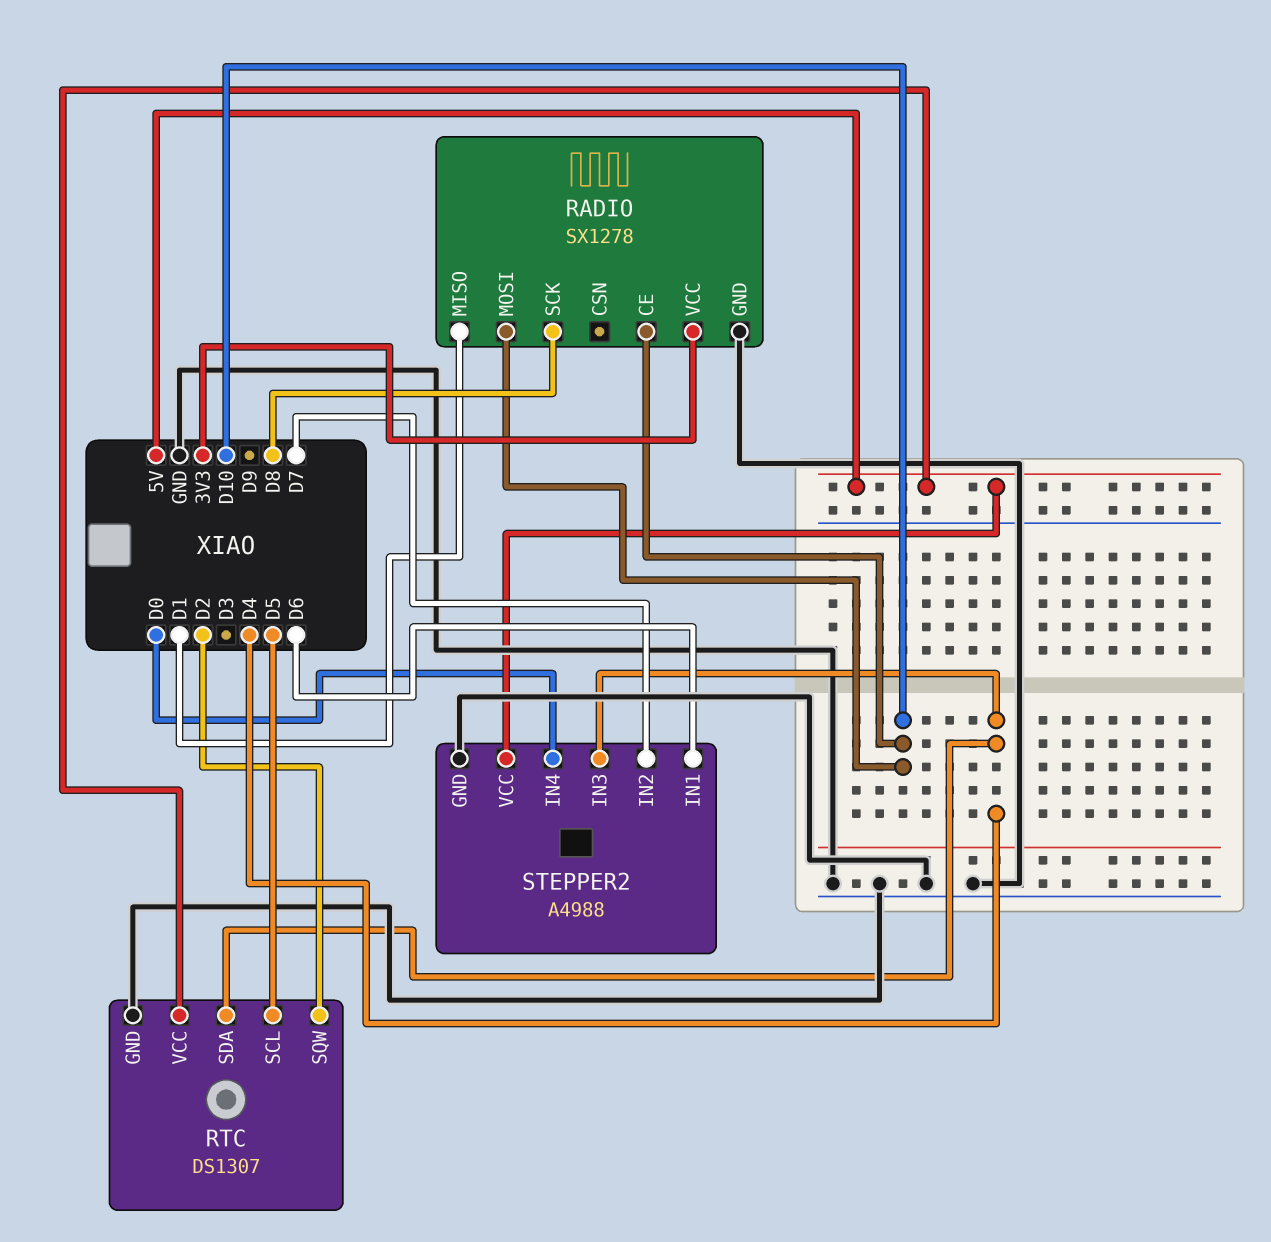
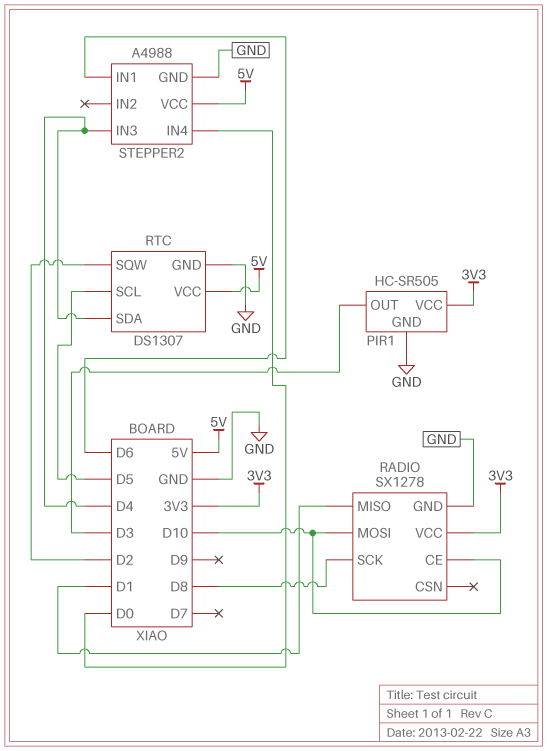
PIR1: none -> HC-SR505
PIR1 pin GND: none -> GND
PIR1 pin OUT: none -> D3
PIR1 pin VCC: none -> 3V3
STEPPER2 pin IN2: D7 -> none

